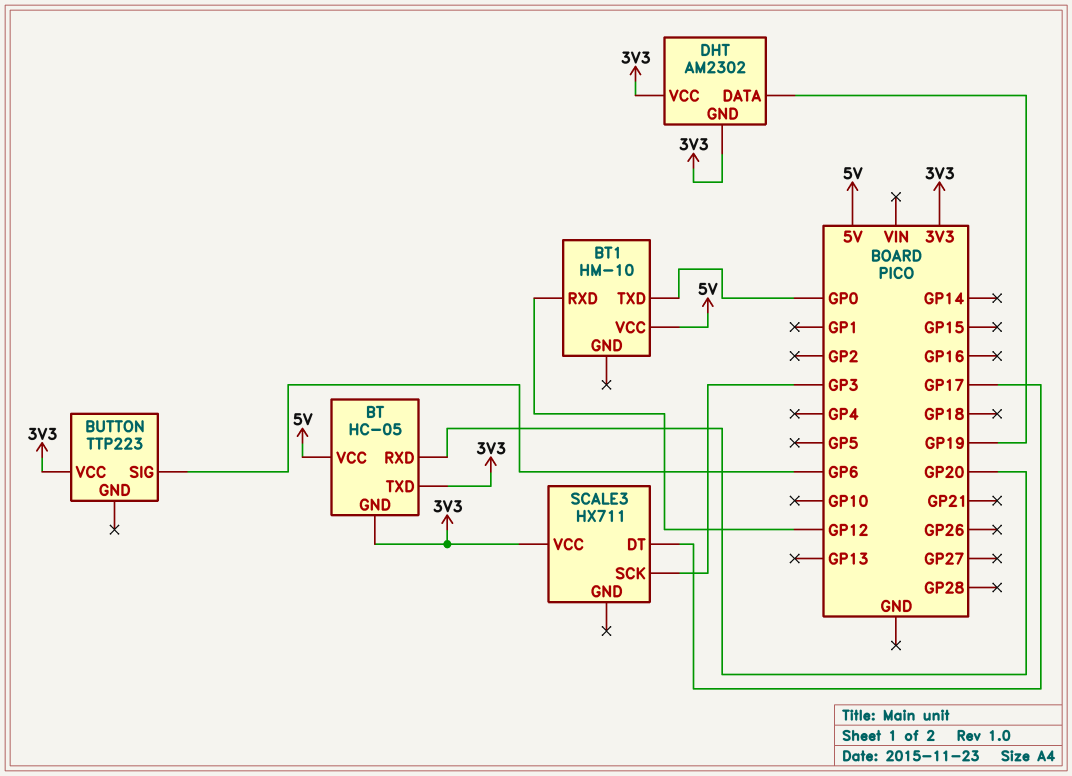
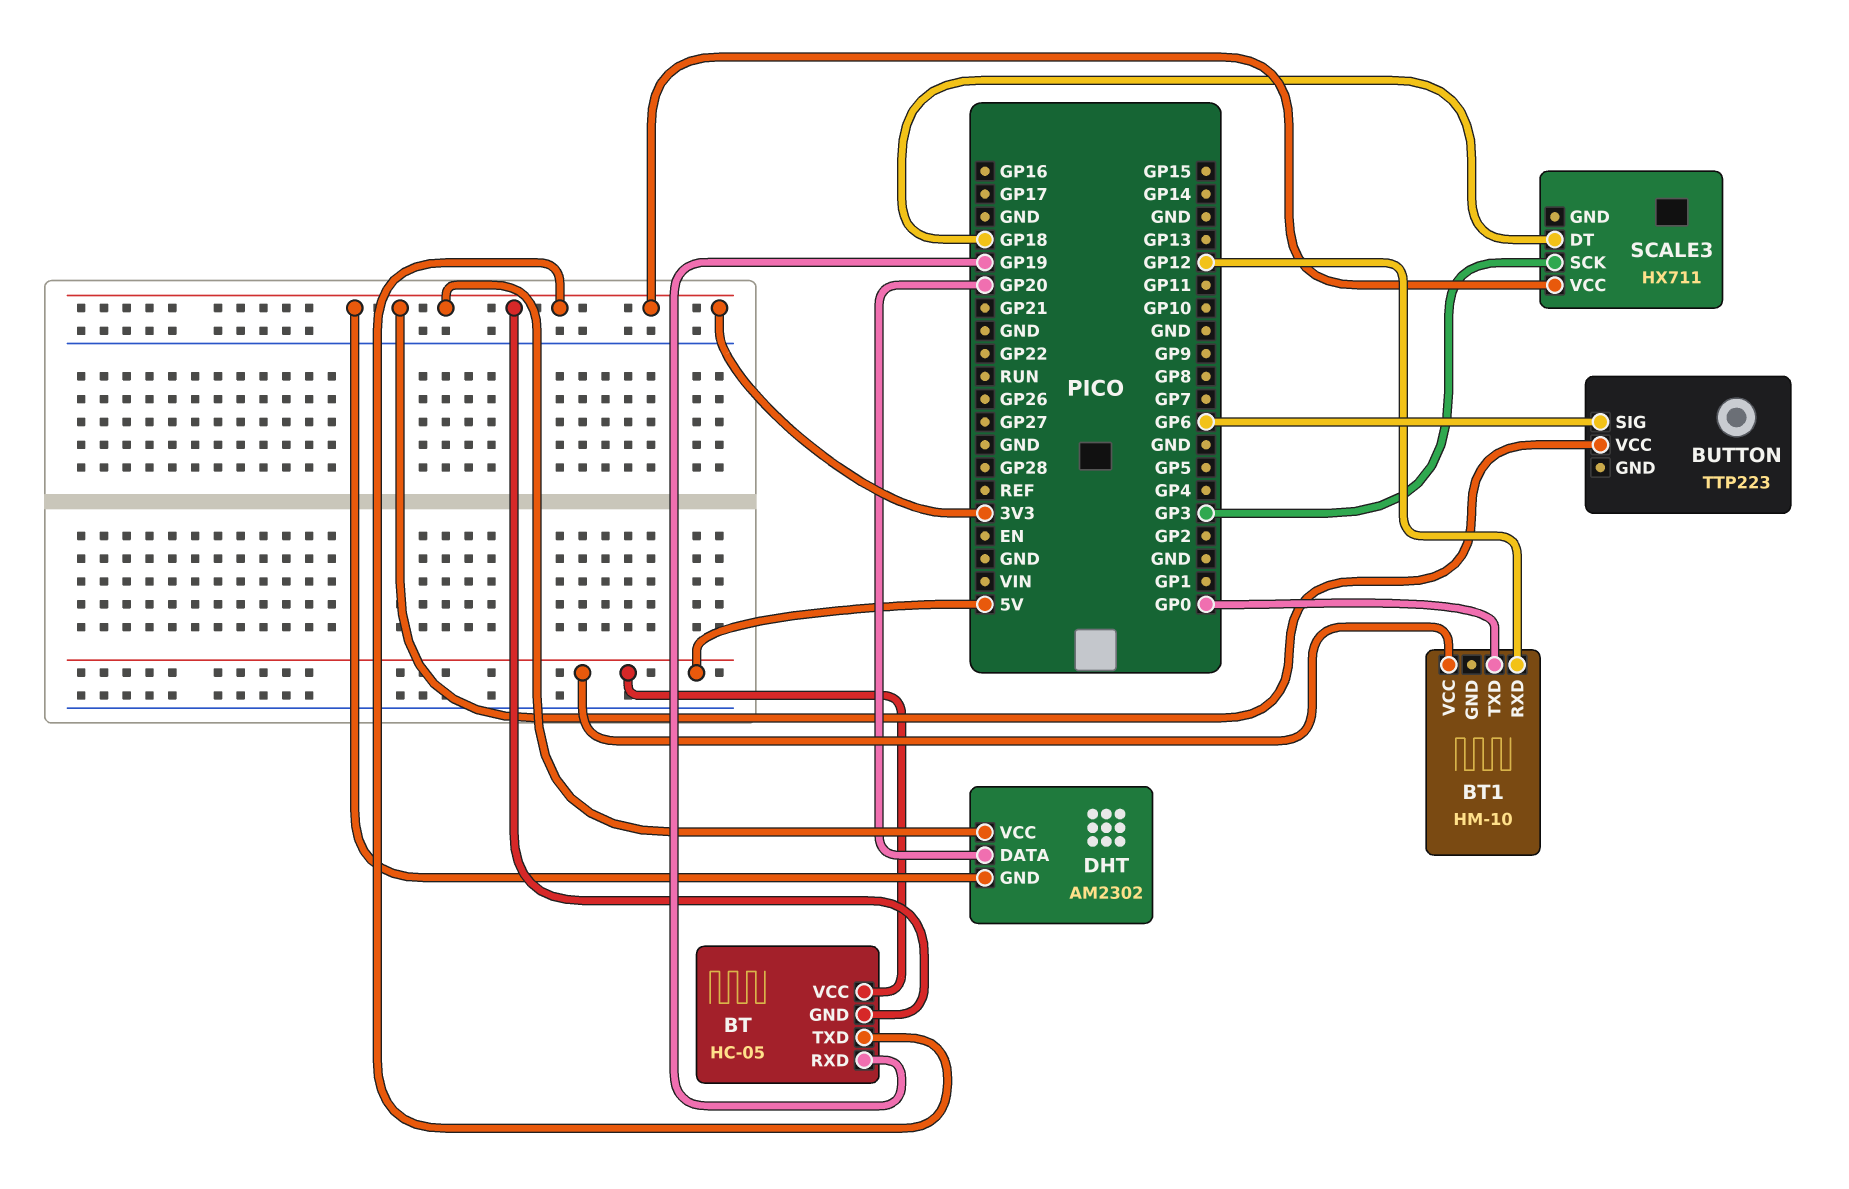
BT pin RXD: GP20 -> GP19
DHT pin DATA: GP19 -> GP20
SCALE3 pin DT: GP17 -> GP18

